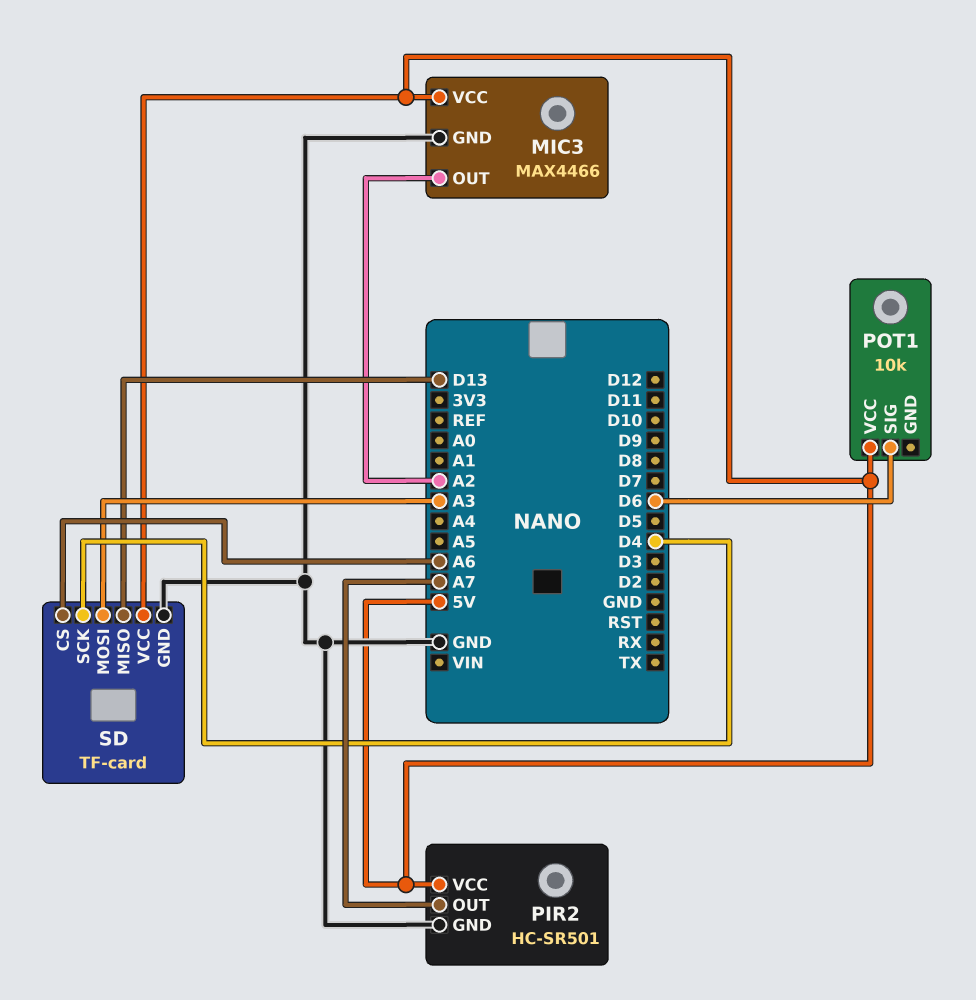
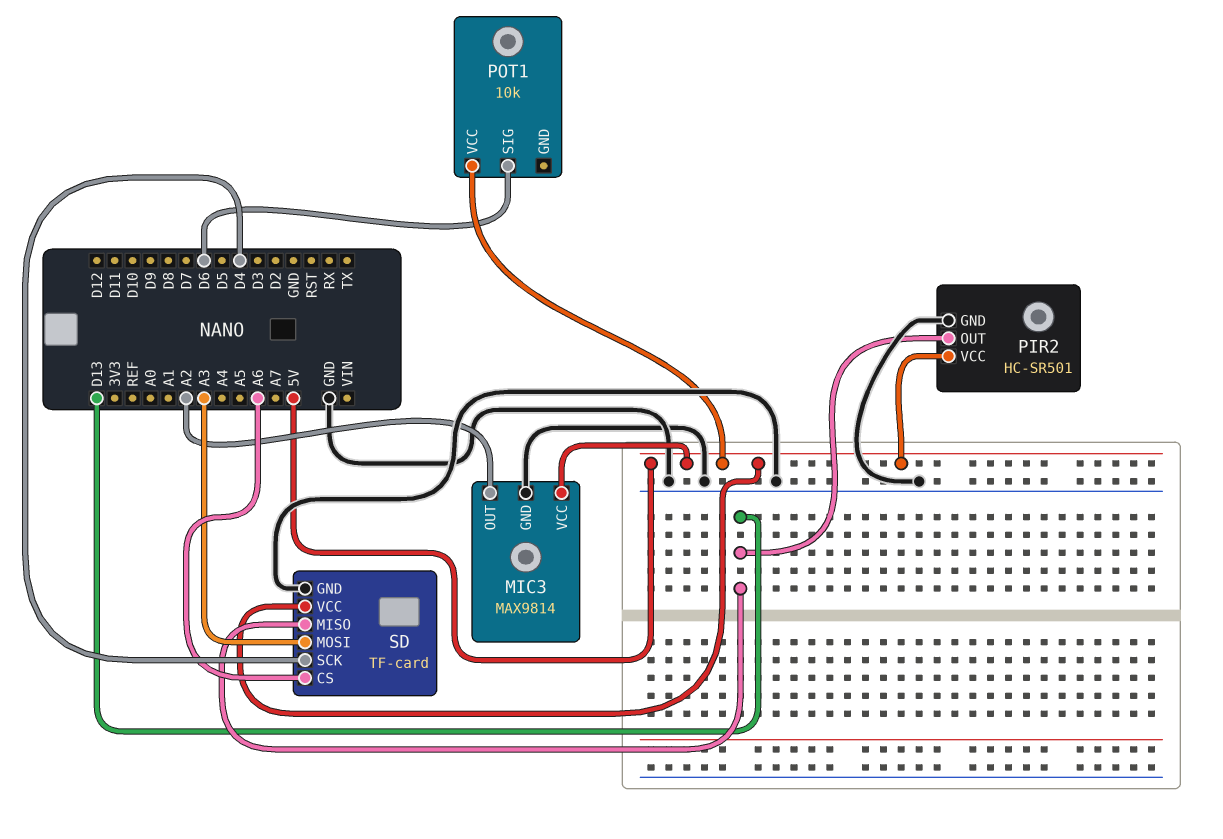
MIC3: MAX4466 -> MAX9814
PIR2 pin OUT: A7 -> D13

